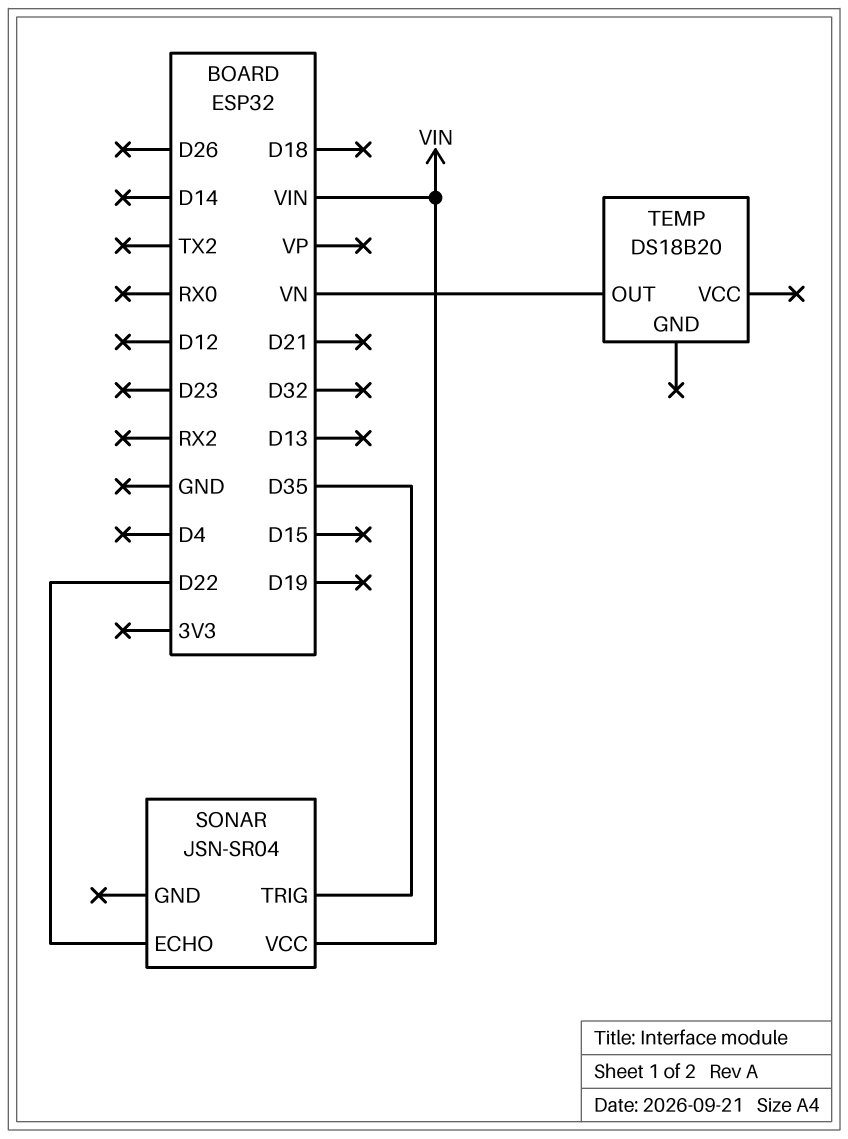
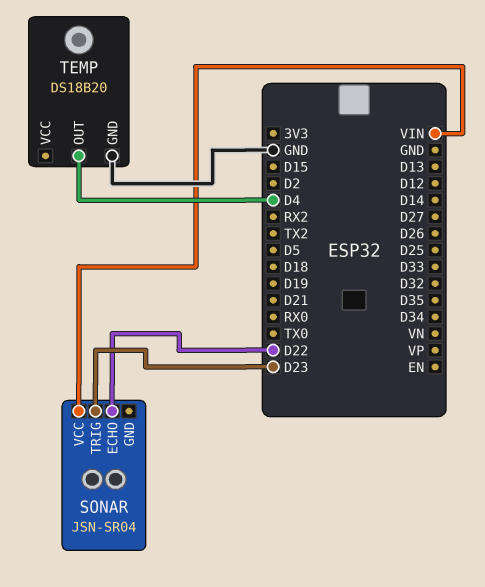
SONAR pin TRIG: D35 -> D23
TEMP pin GND: none -> GND
TEMP pin OUT: VN -> D4

